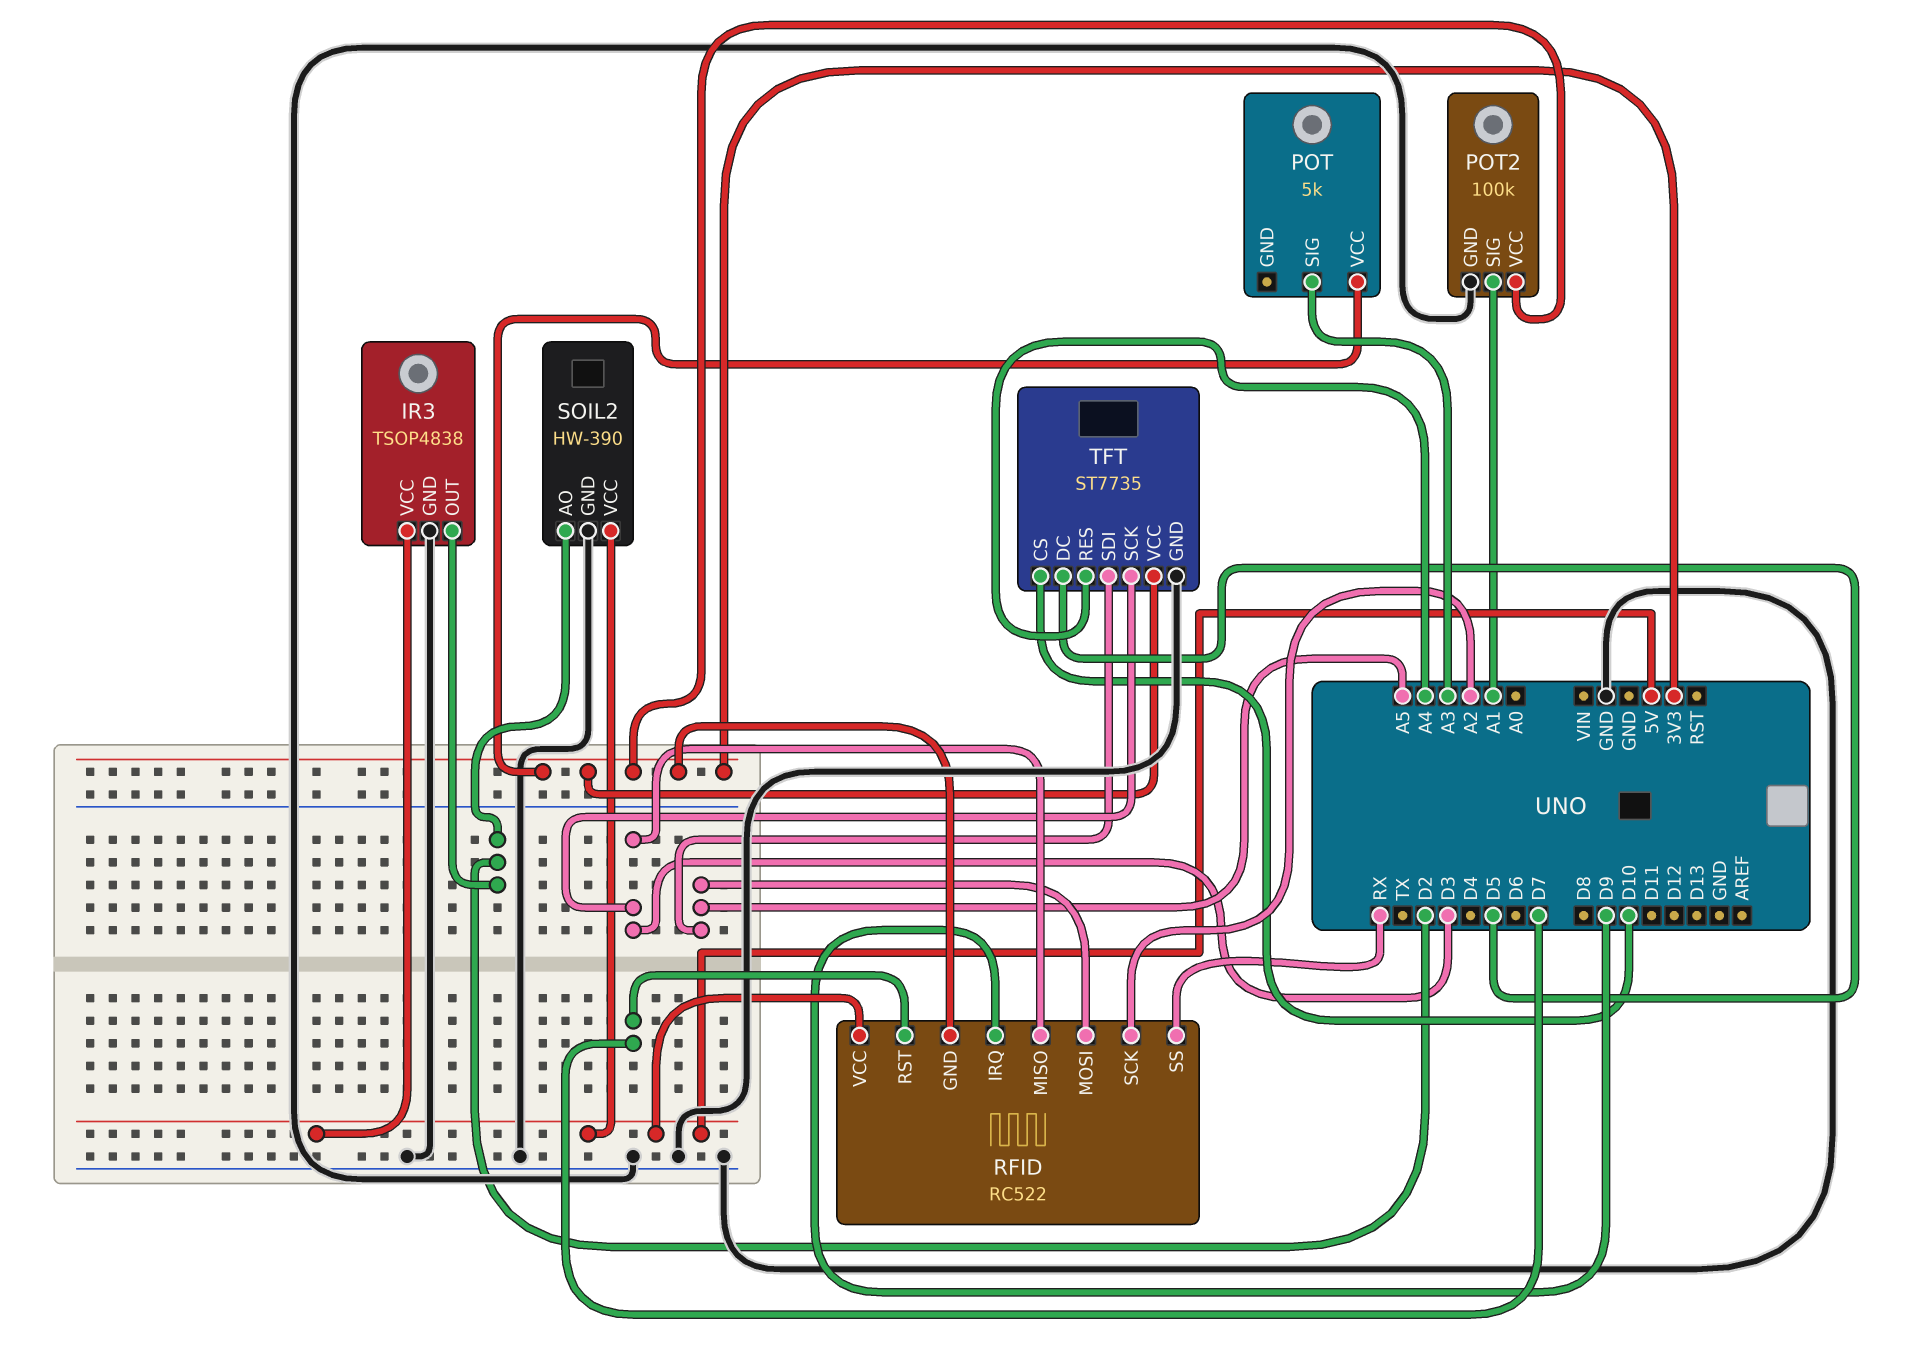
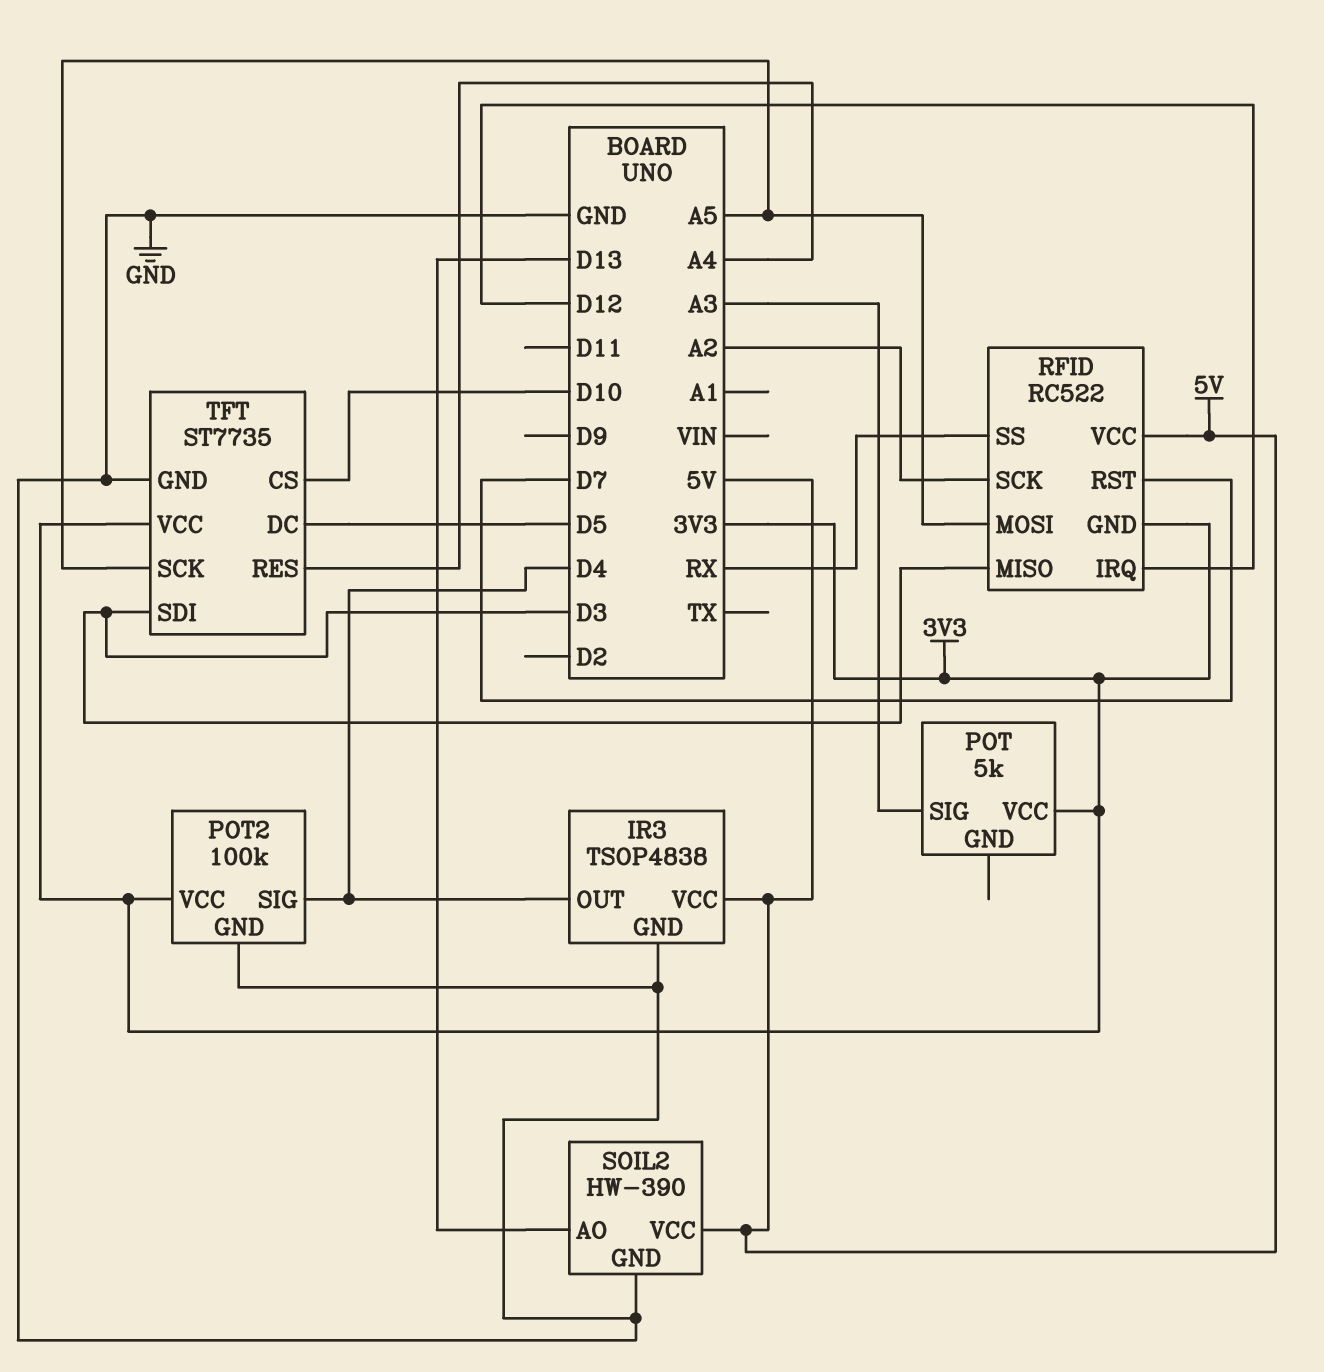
IR3 pin OUT: D2 -> D4
POT2 pin SIG: A1 -> D4
RFID pin IRQ: D9 -> D12
SOIL2 pin AO: D2 -> D13
TFT pin SCK: D3 -> A5
TFT pin SDI: A5 -> D3

